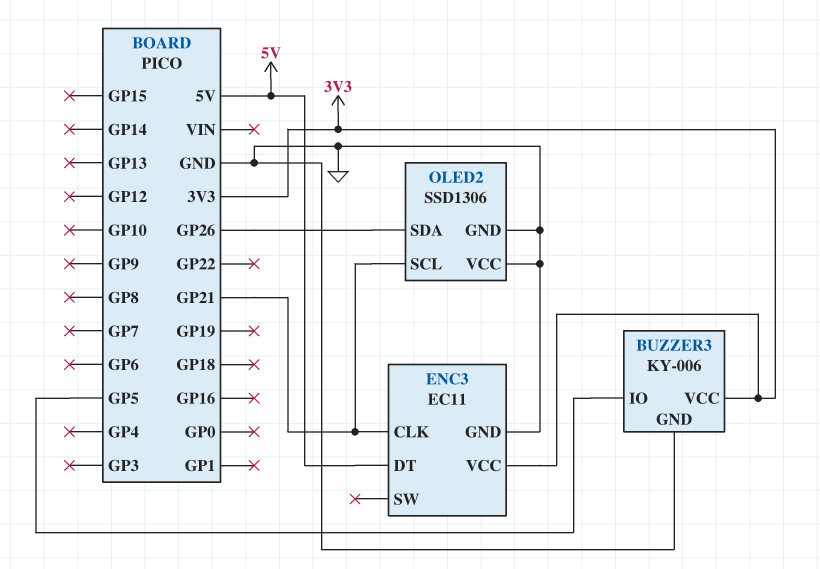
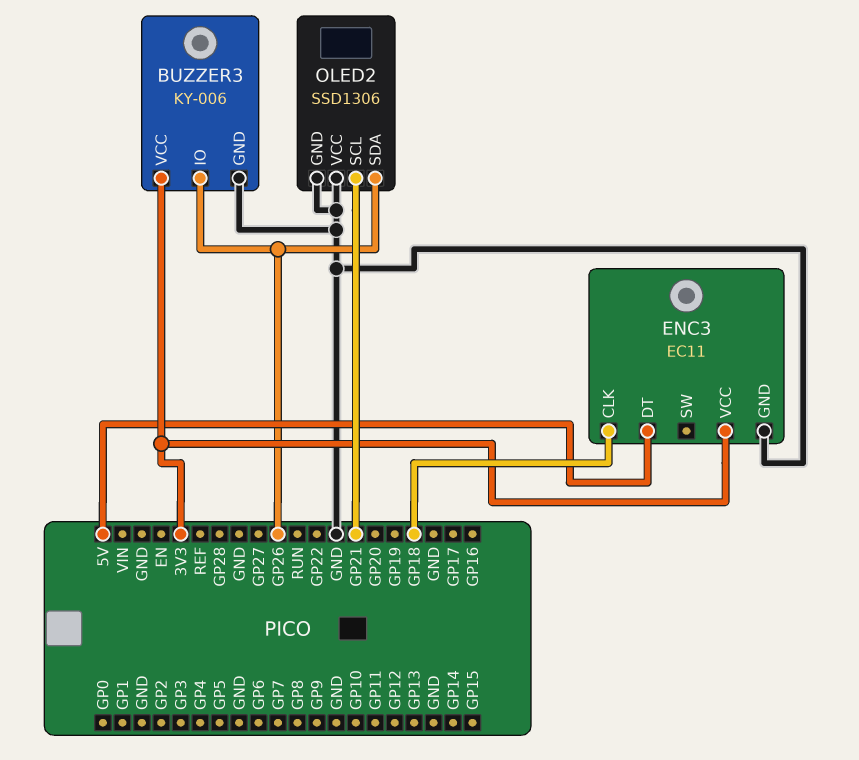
BUZZER3 pin IO: GP5 -> GP26
ENC3 pin CLK: GP21 -> GP18

